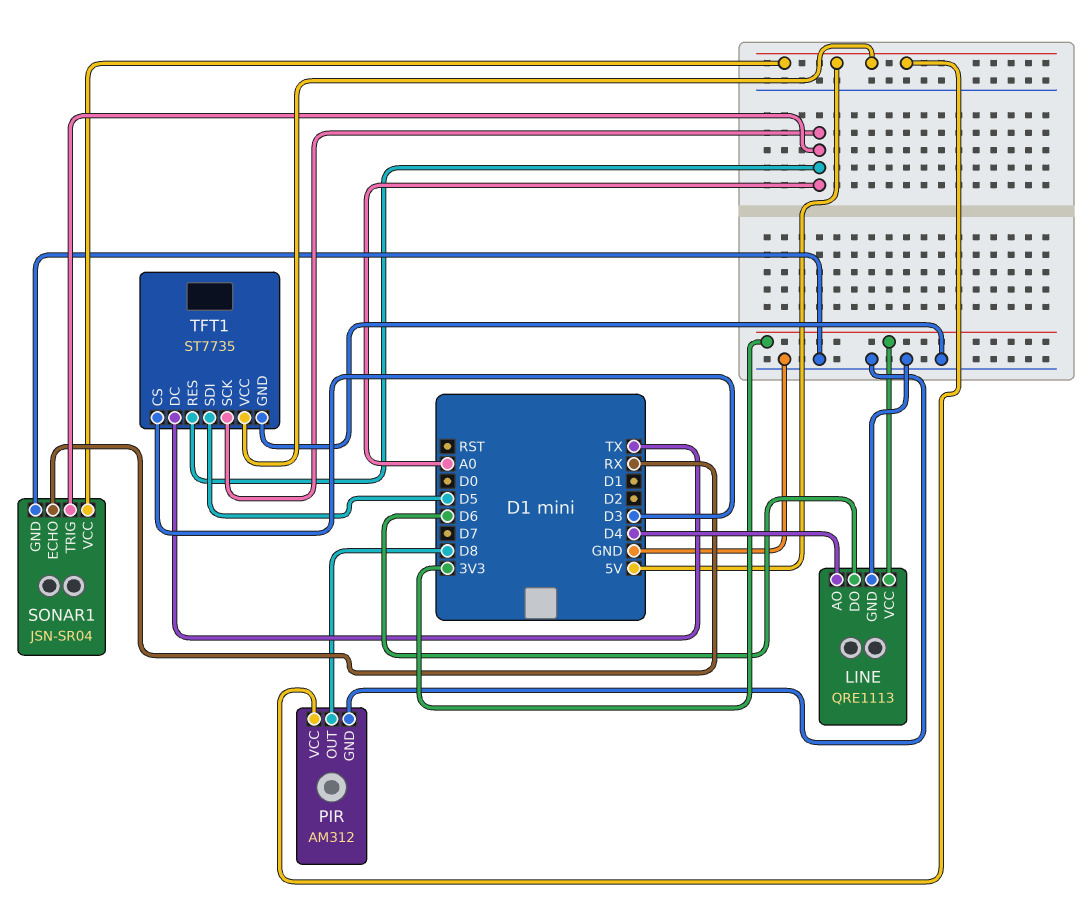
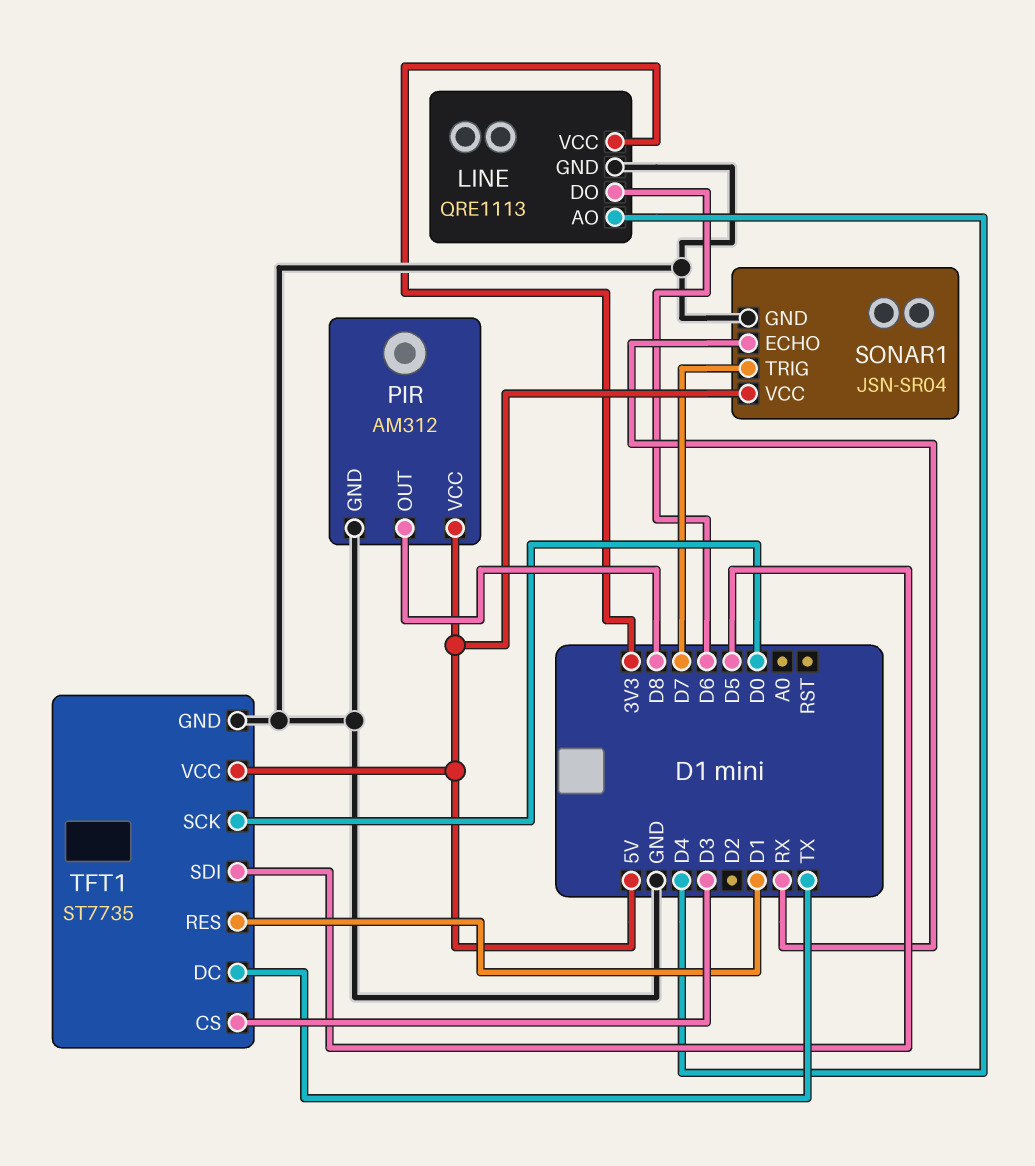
SONAR1 pin TRIG: A0 -> D7
TFT1 pin RES: A0 -> D1
TFT1 pin SCK: A0 -> D0

